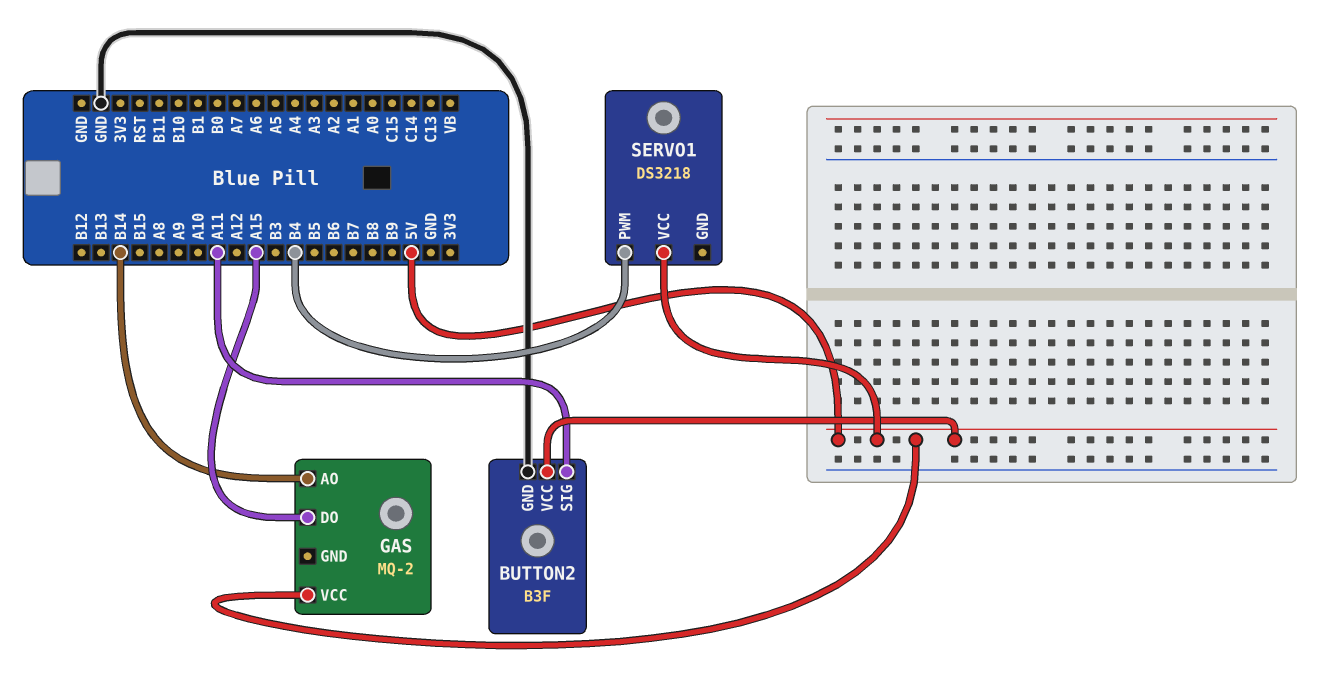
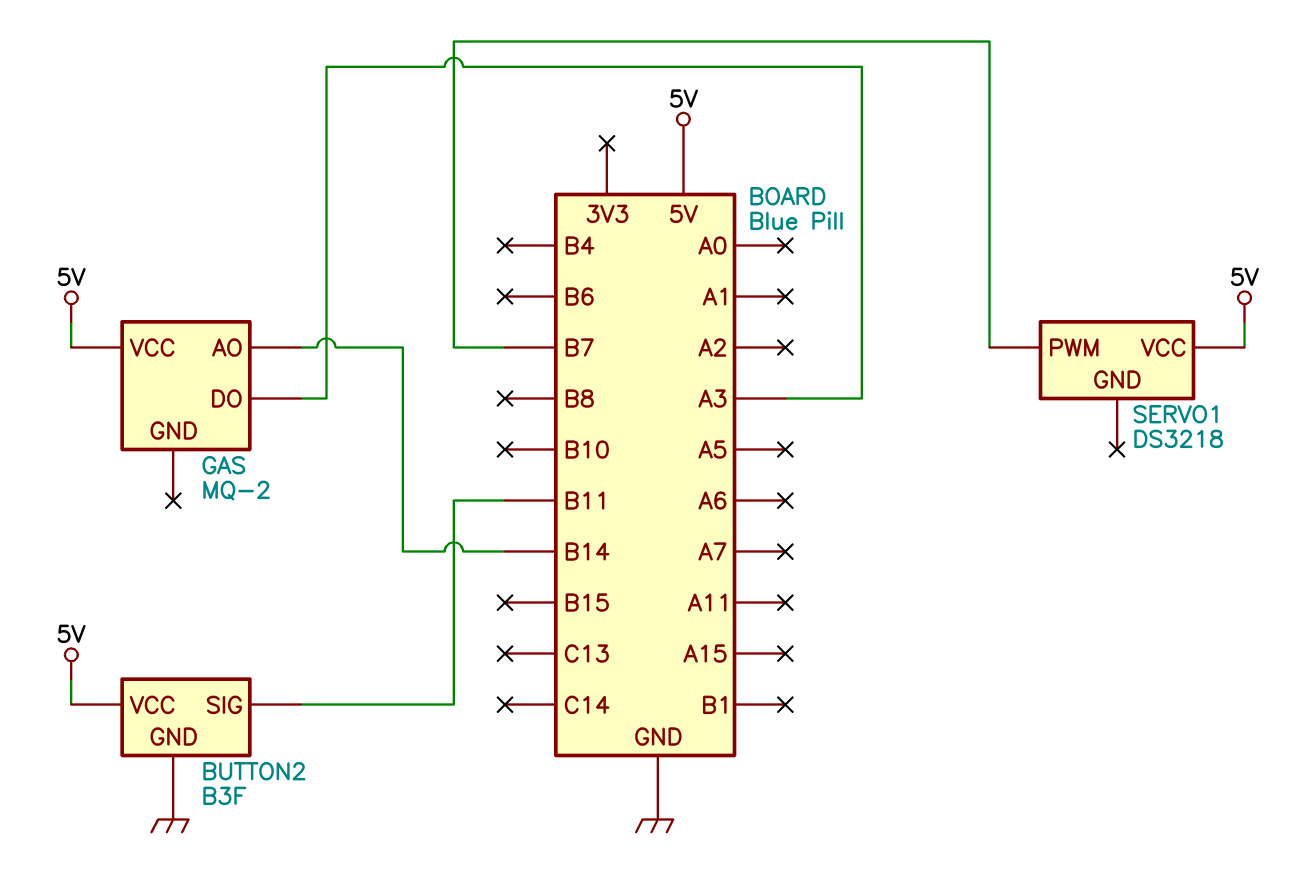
BUTTON2 pin SIG: A11 -> B11
GAS pin DO: A15 -> A3
SERVO1 pin PWM: B4 -> B7

